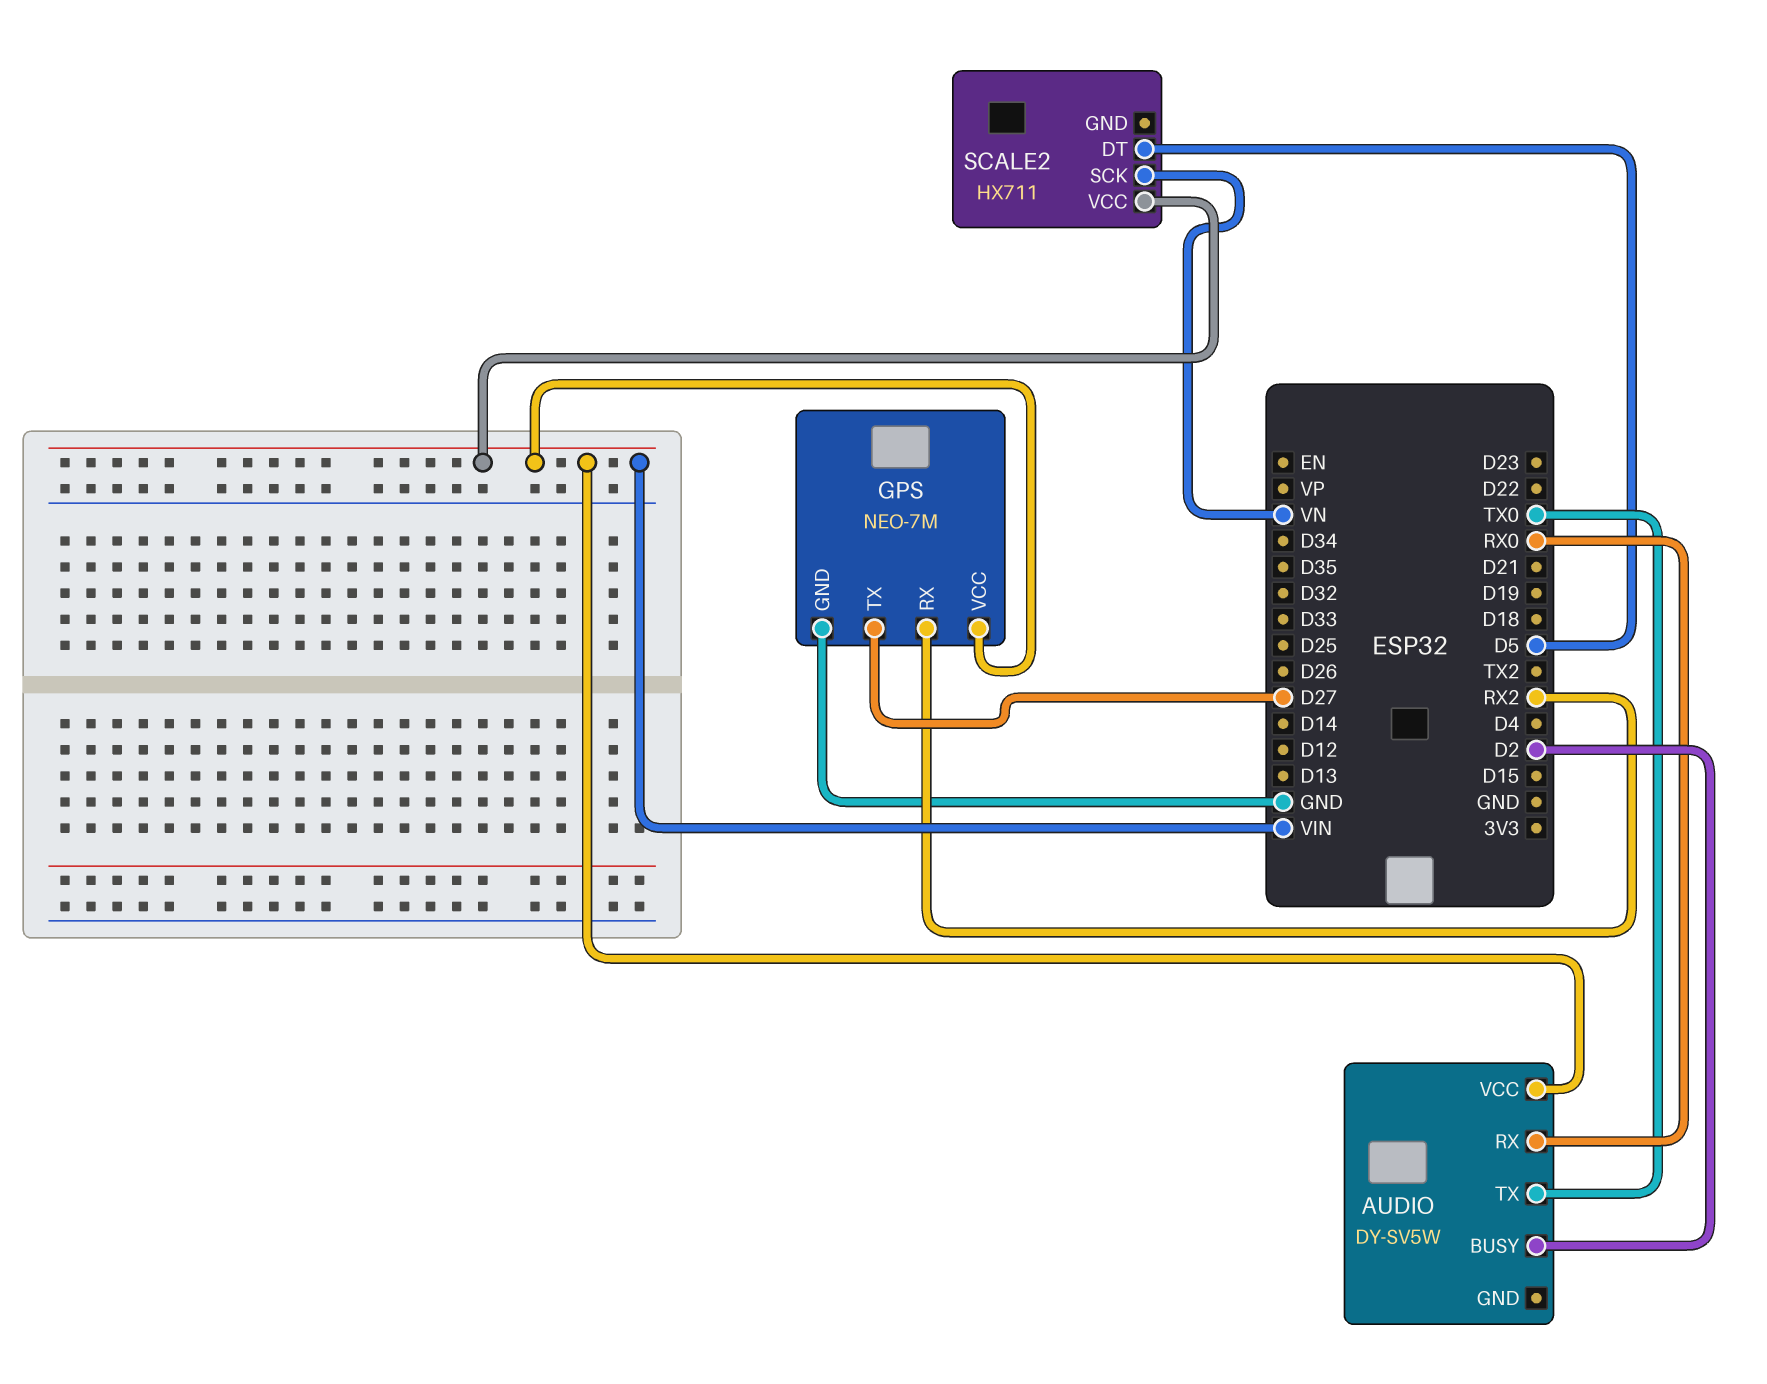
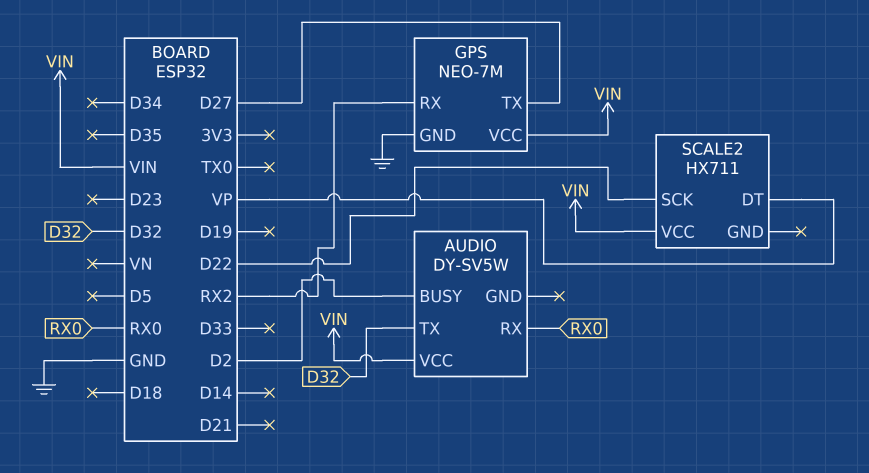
AUDIO pin TX: TX0 -> D32
SCALE2 pin DT: D5 -> VP
SCALE2 pin SCK: VN -> D22

